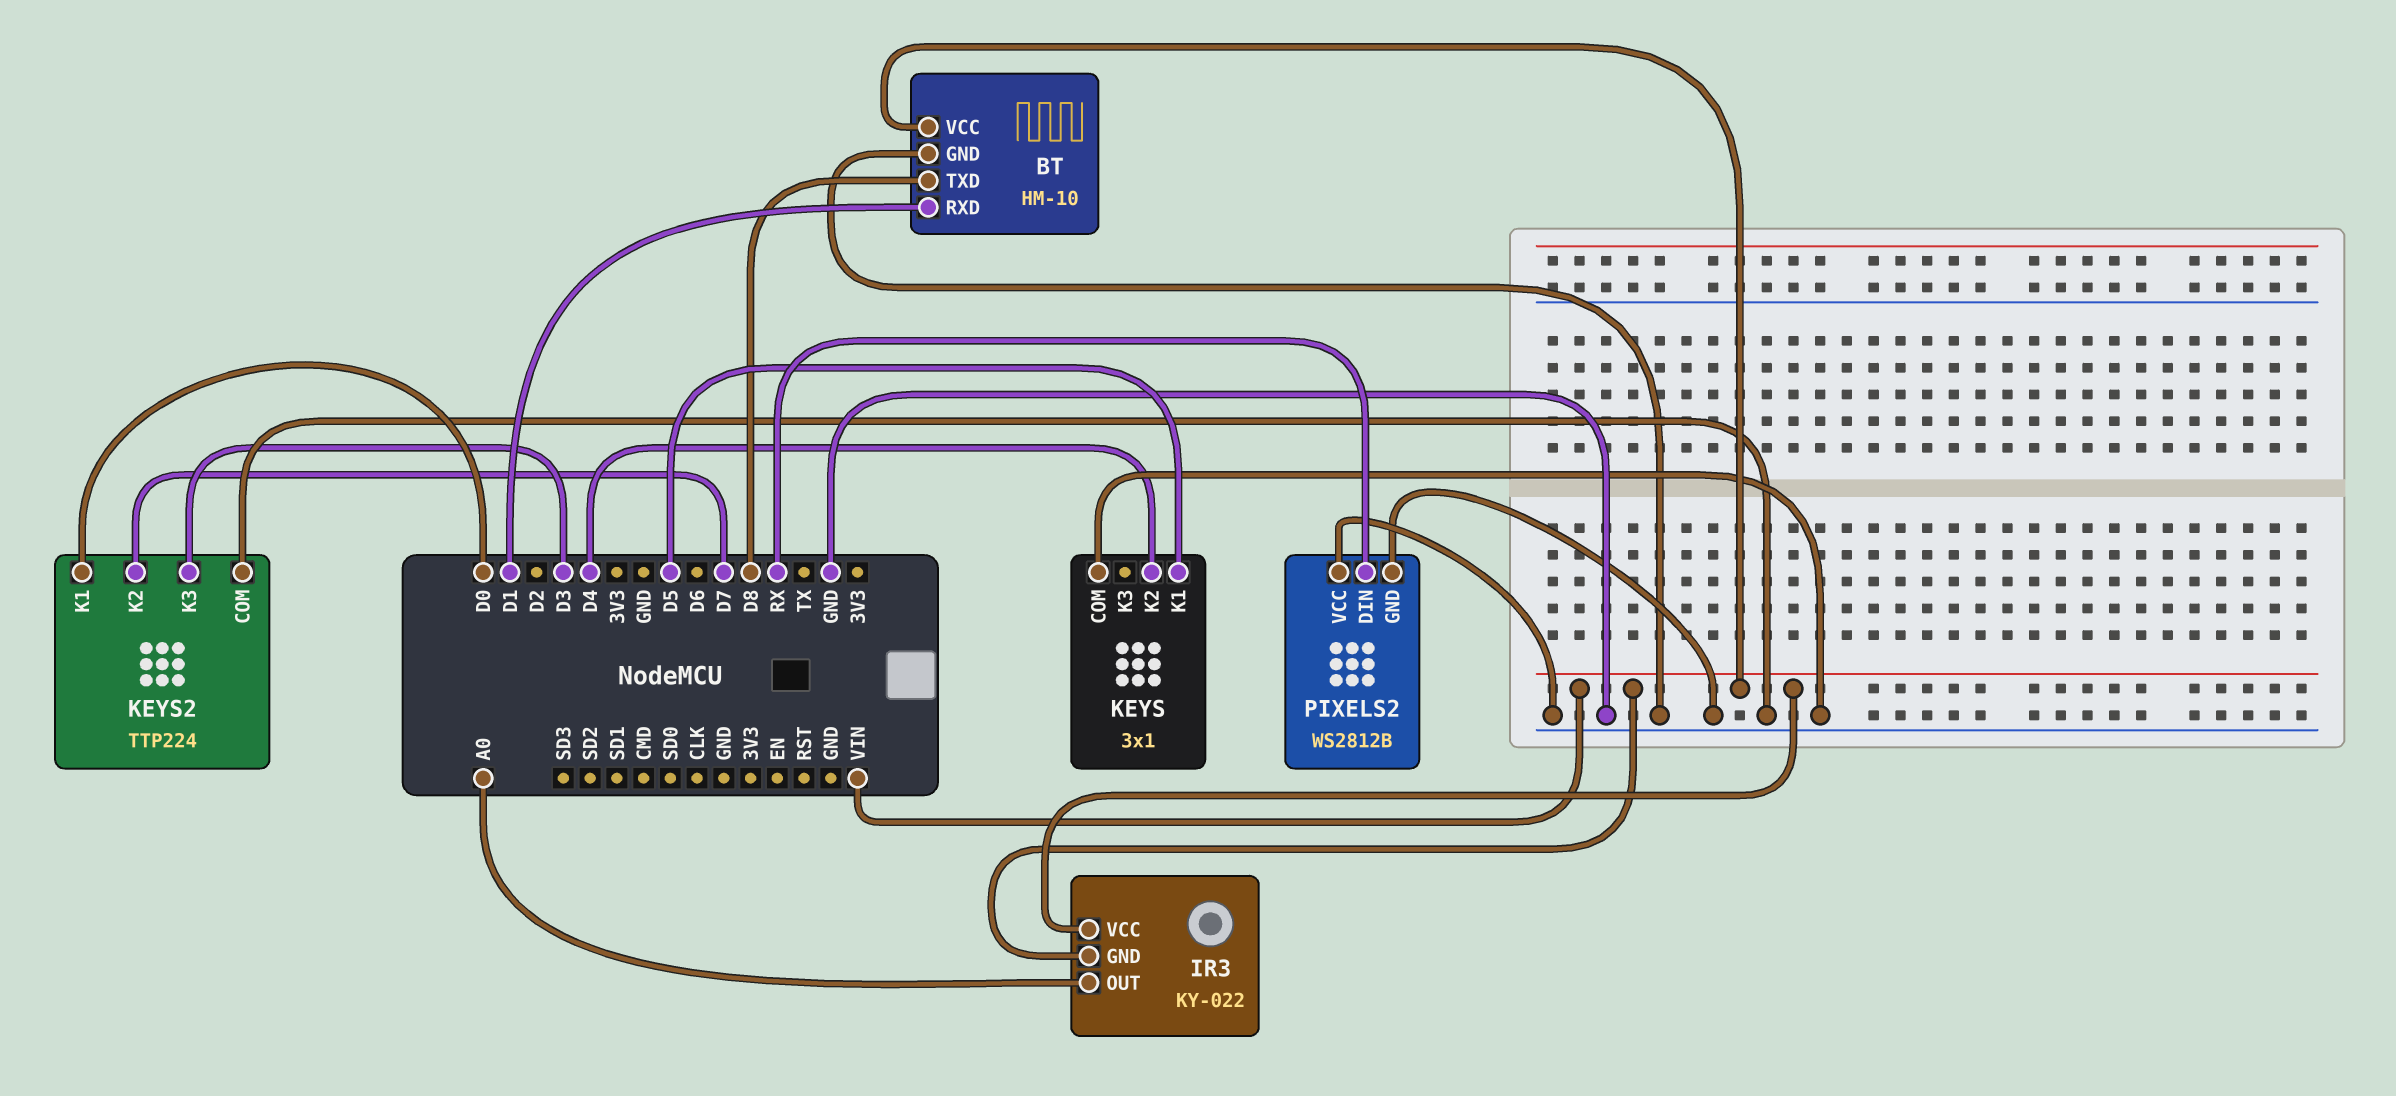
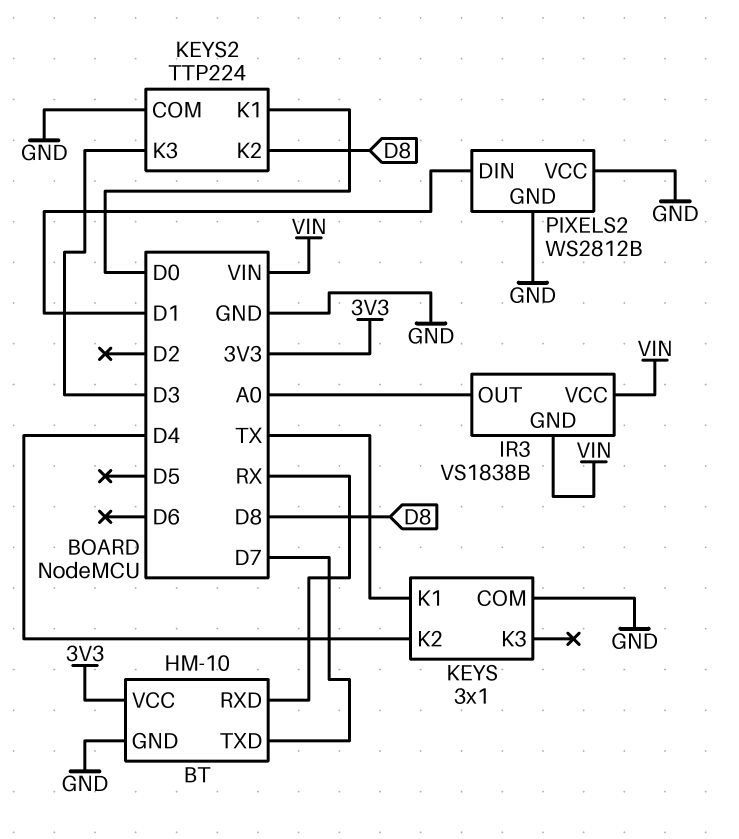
BT pin RXD: D1 -> RX
BT pin TXD: D8 -> D7
BT pin VCC: VIN -> 3V3
IR3: KY-022 -> VS1838B
KEYS pin K1: D5 -> TX
KEYS2 pin K2: D7 -> D8
PIXELS2 pin DIN: RX -> D1

